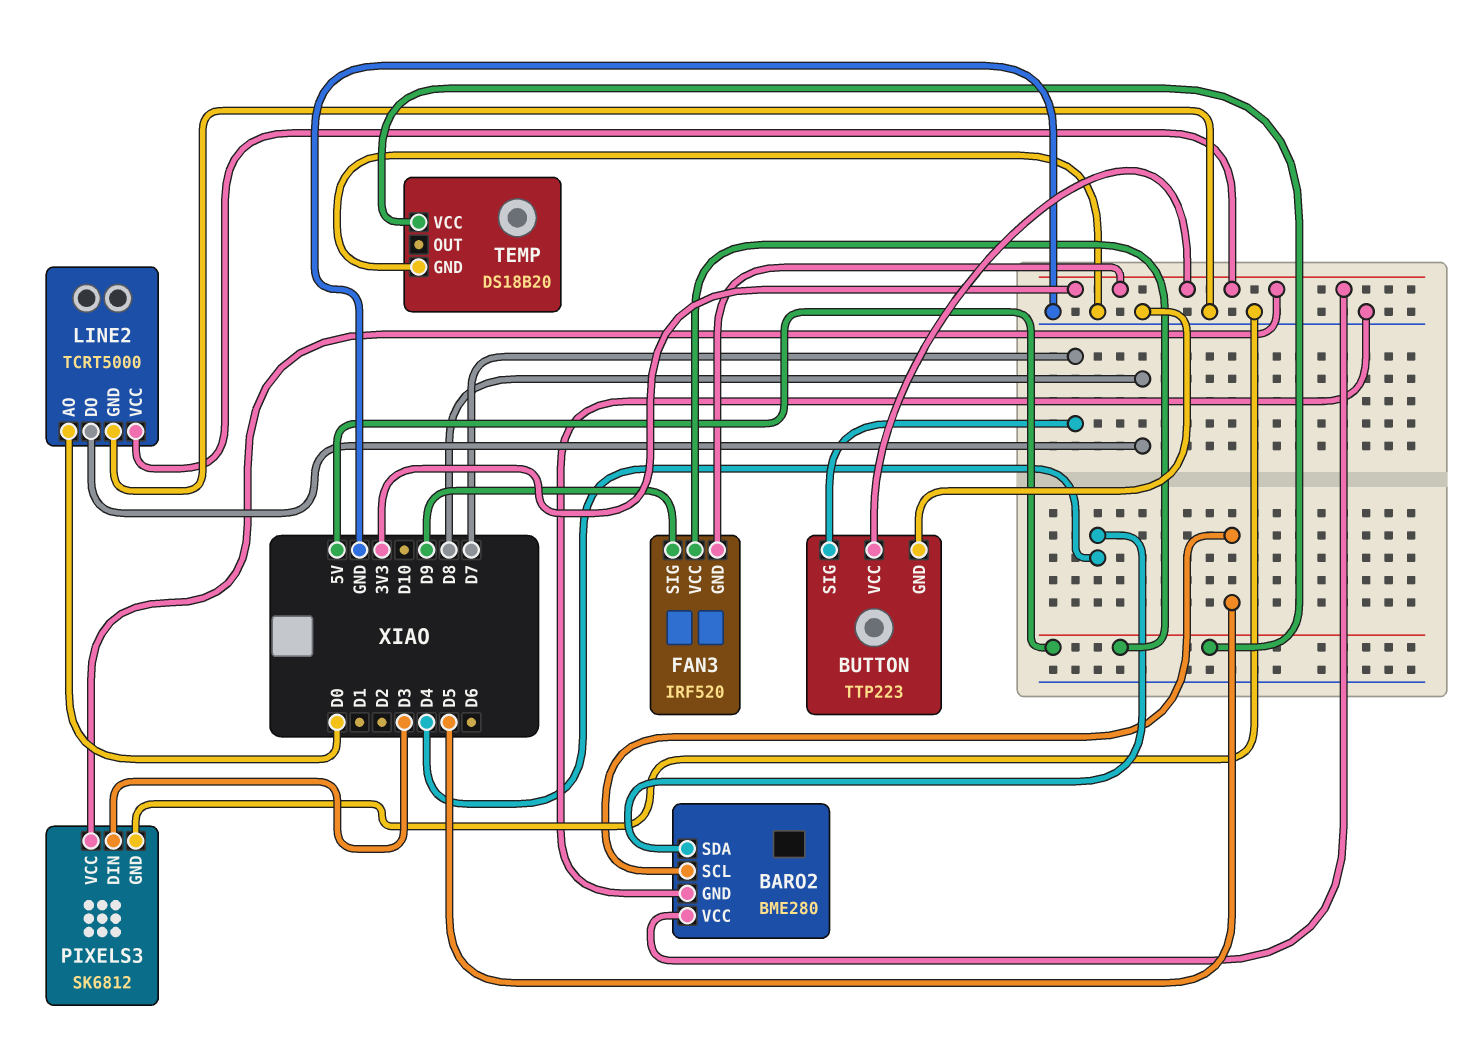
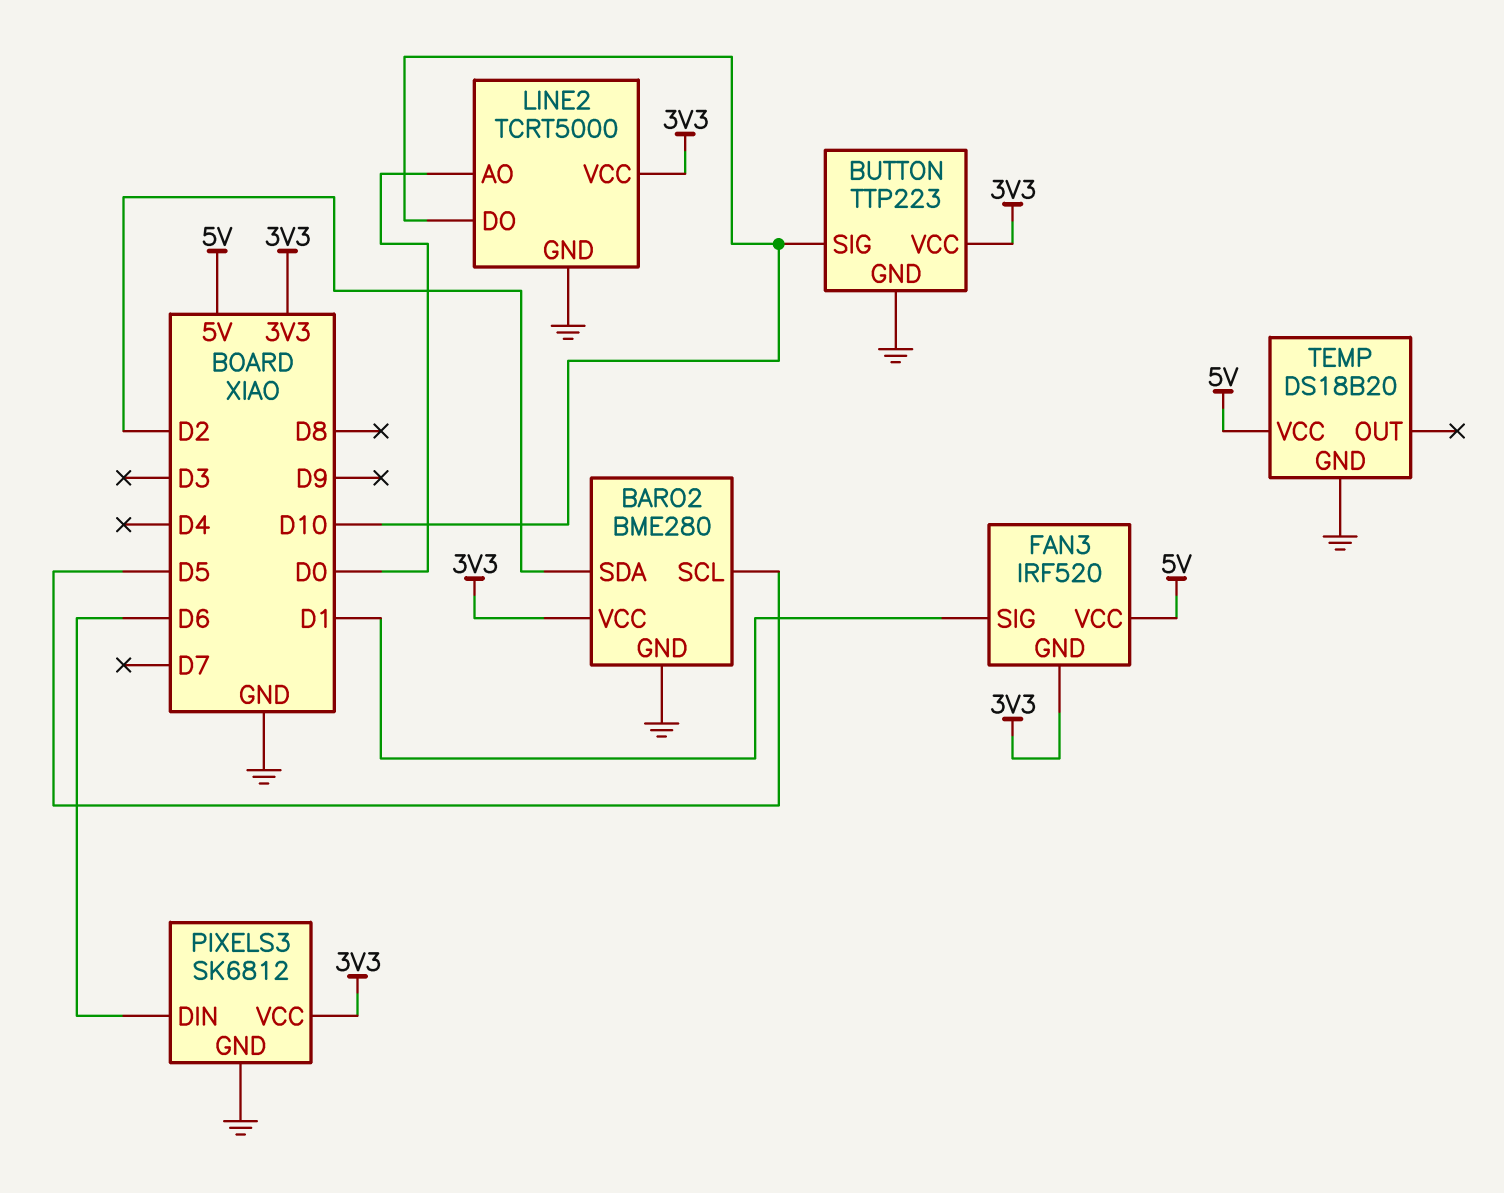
BARO2 pin SDA: D4 -> D2
BUTTON pin SIG: D7 -> D10
FAN3 pin SIG: D9 -> D1
LINE2 pin DO: D8 -> D10
PIXELS3 pin DIN: D3 -> D6

